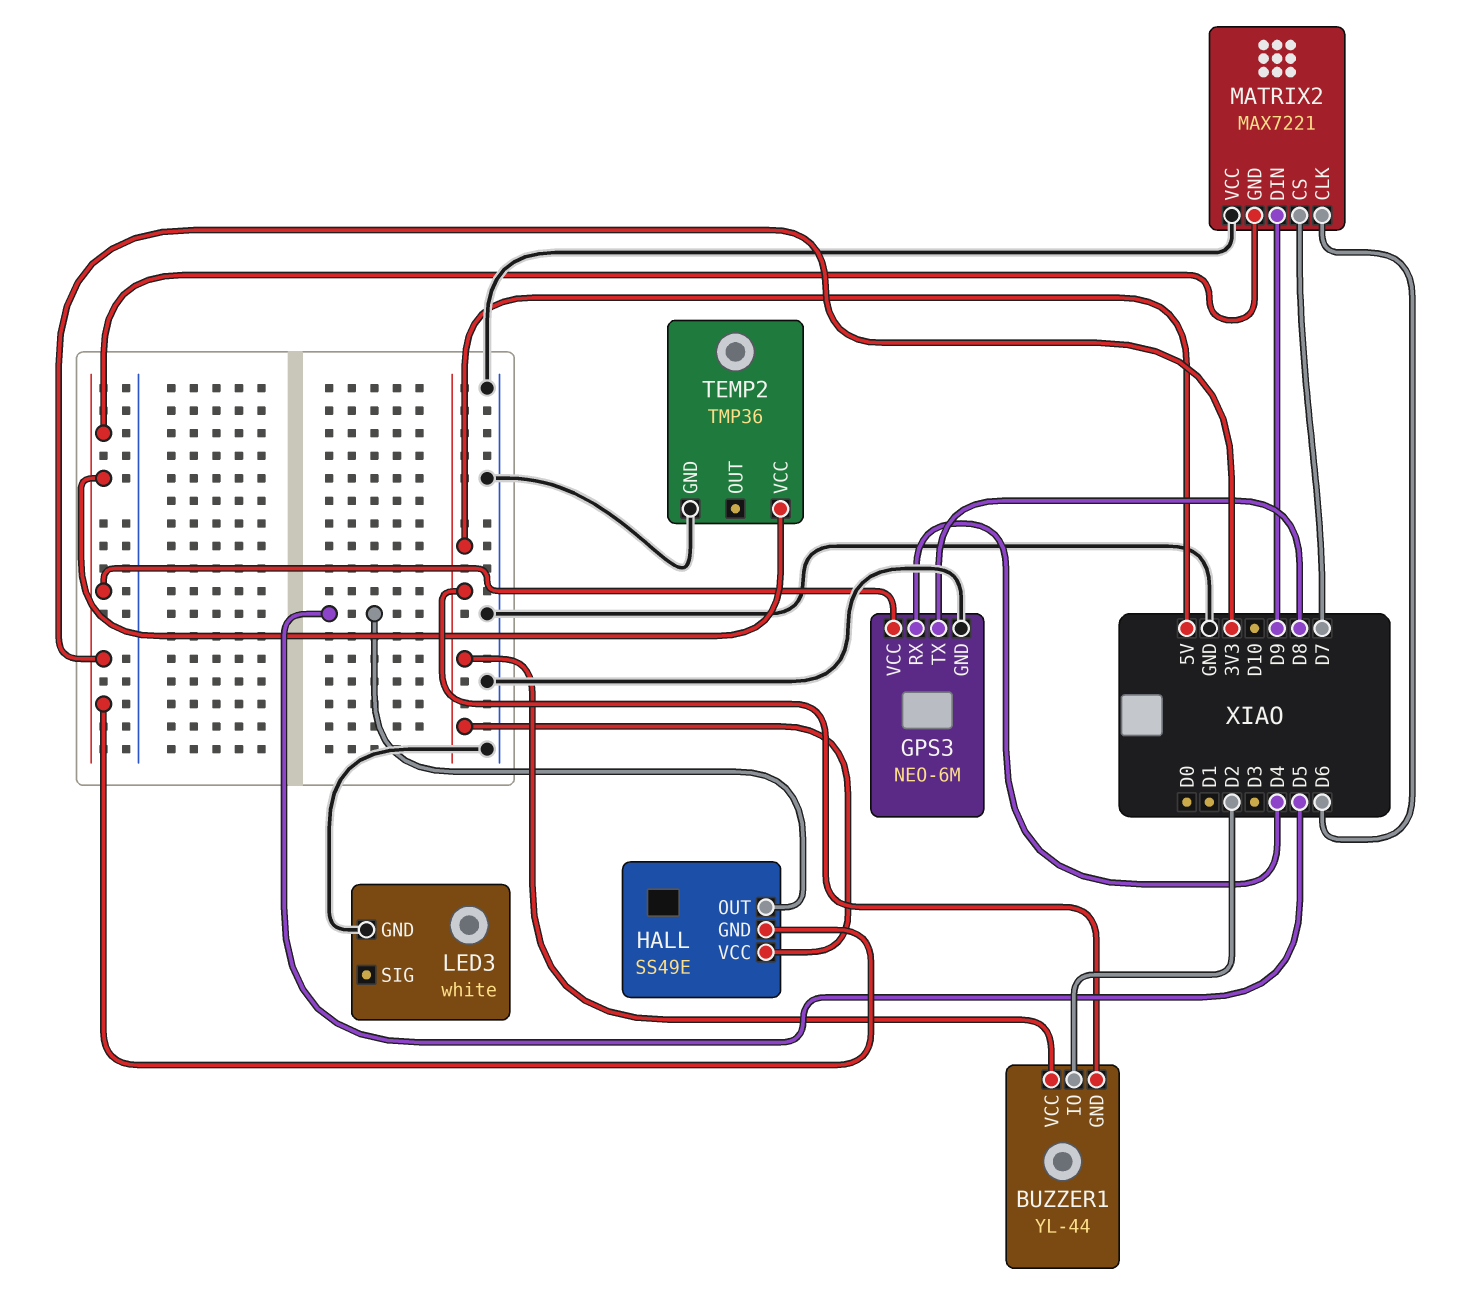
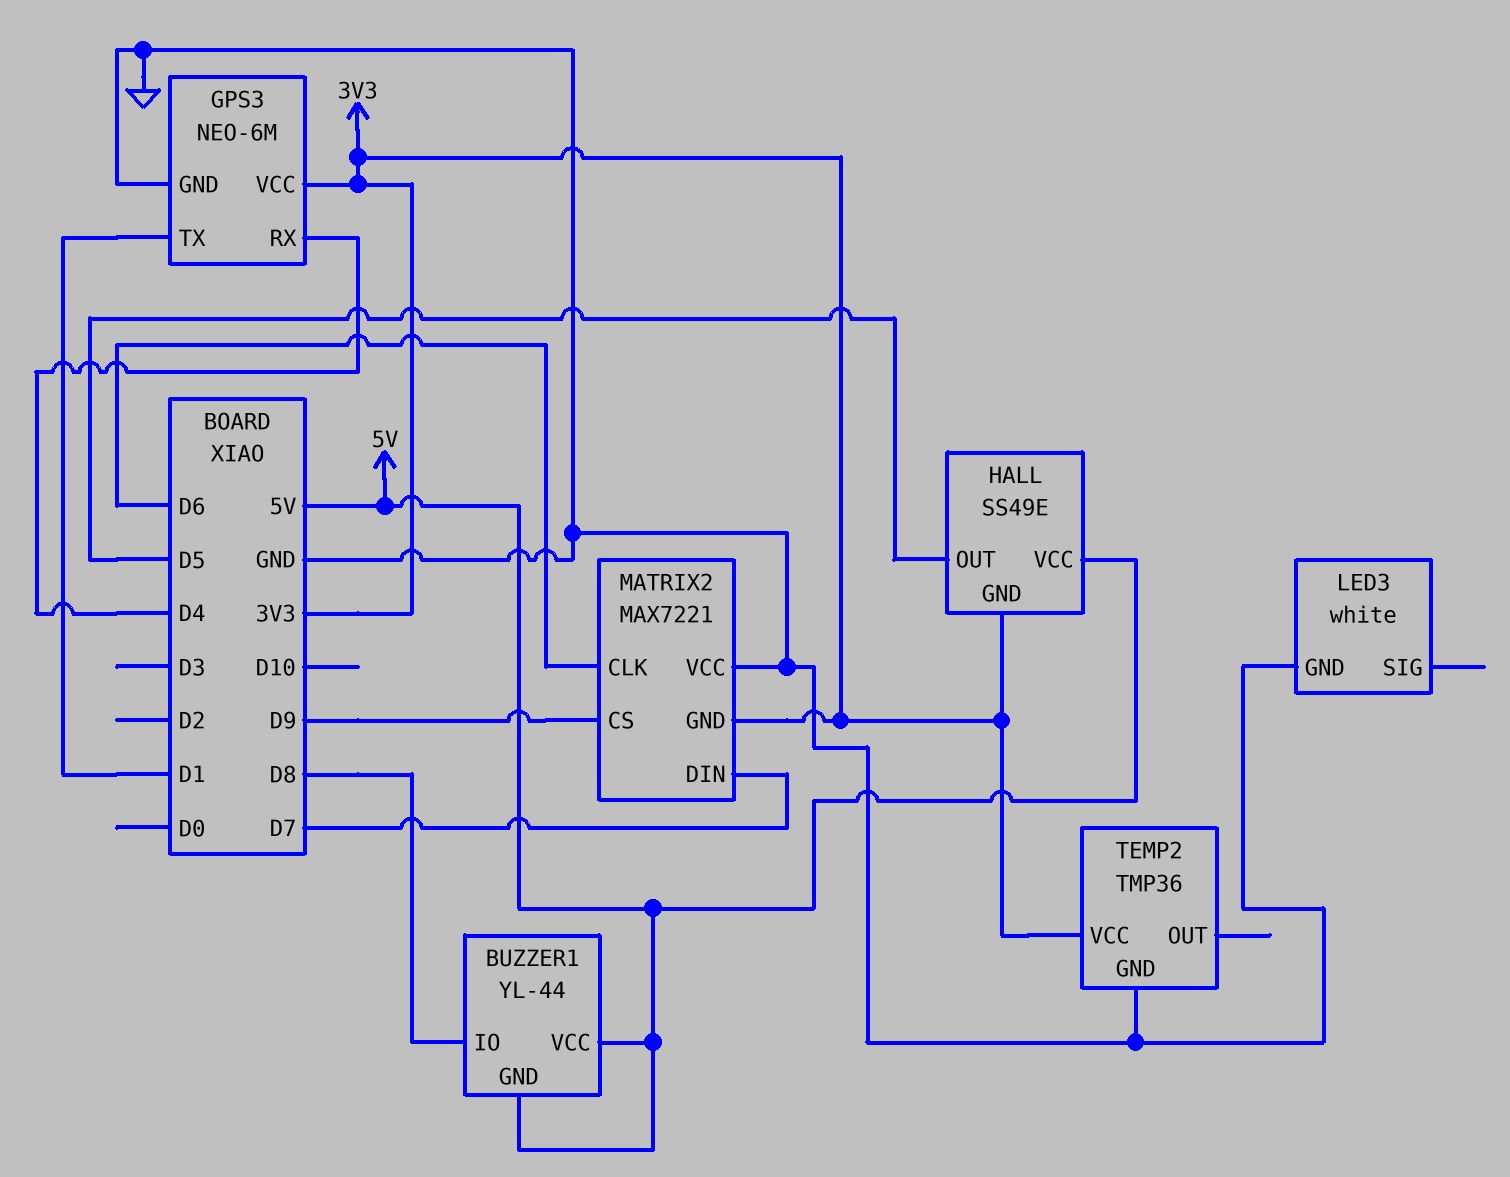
BUZZER1 pin IO: D2 -> D8
GPS3 pin TX: D8 -> D1
MATRIX2 pin CS: D7 -> D9
MATRIX2 pin DIN: D9 -> D7

